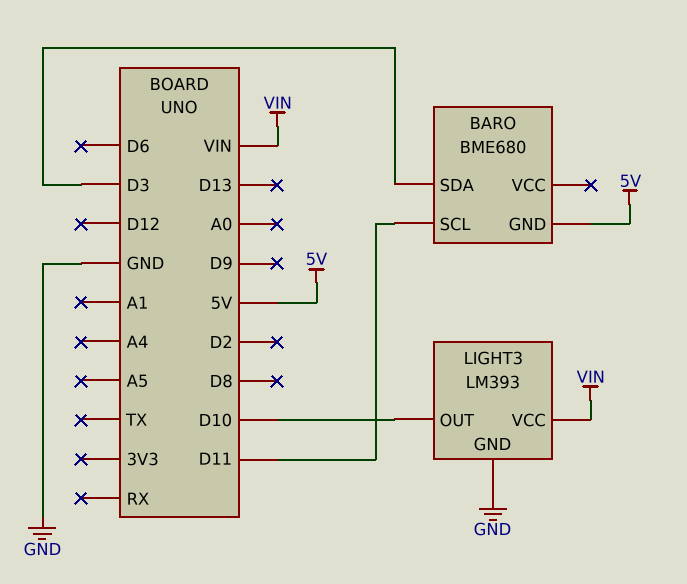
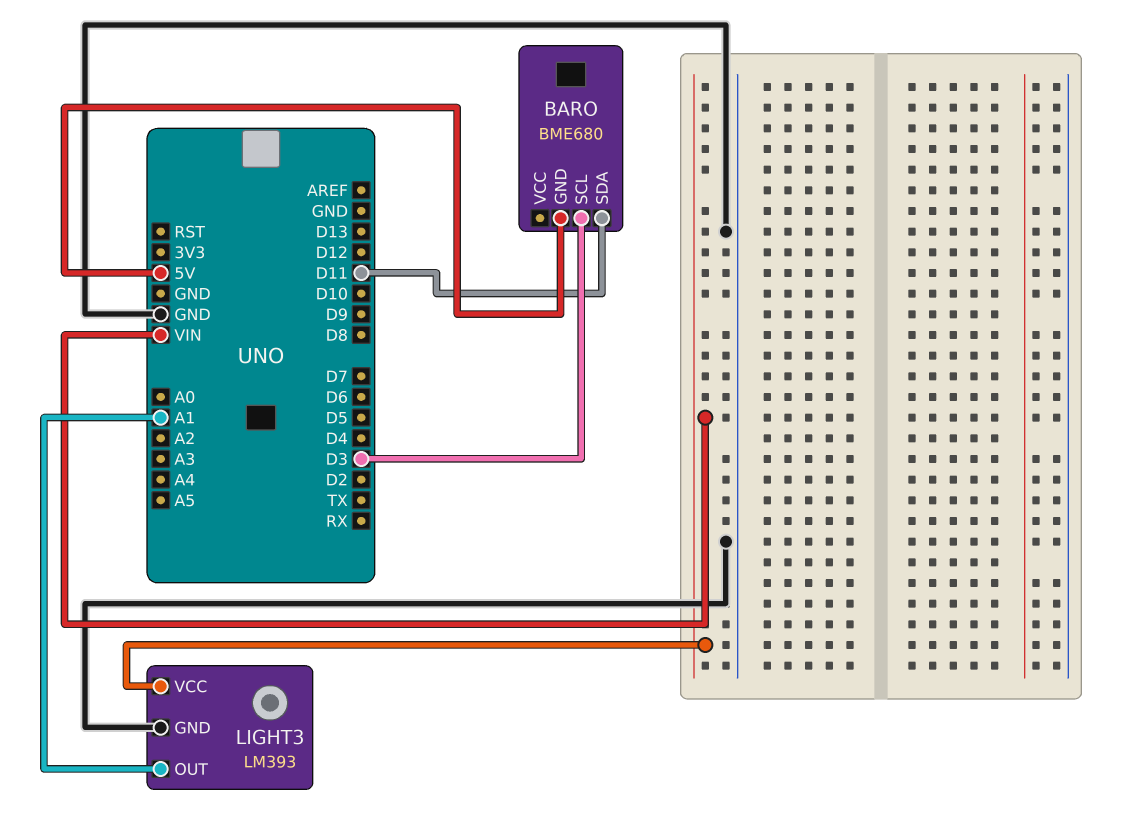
BARO pin SCL: D11 -> D3
BARO pin SDA: D3 -> D11
LIGHT3 pin OUT: D10 -> A1

